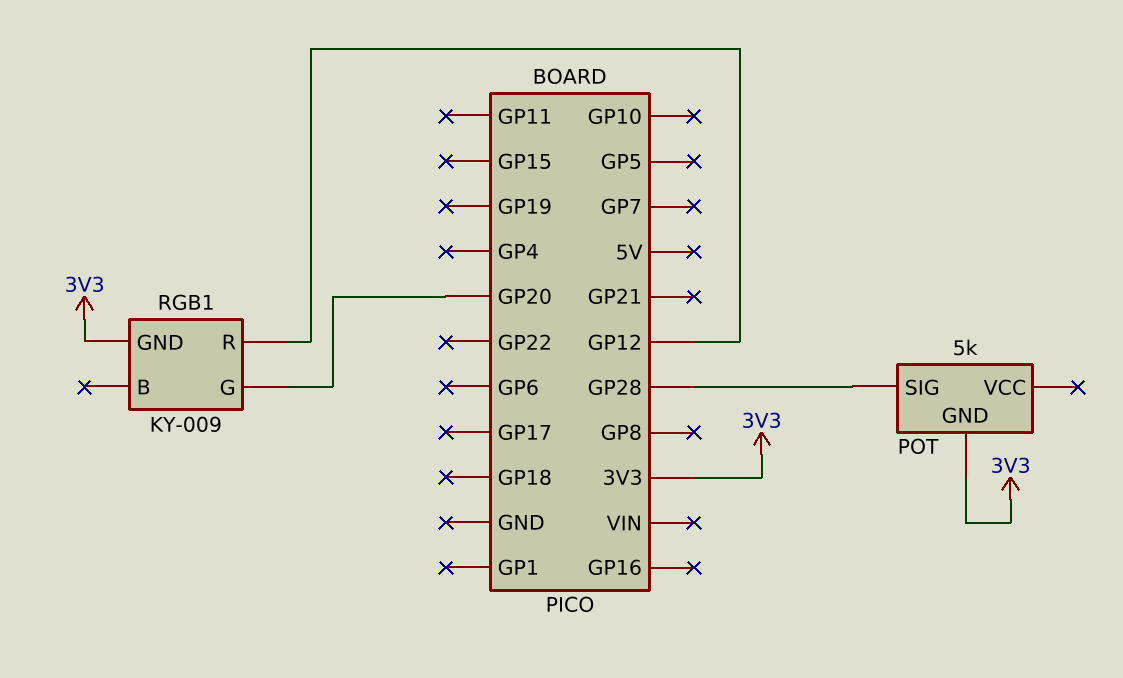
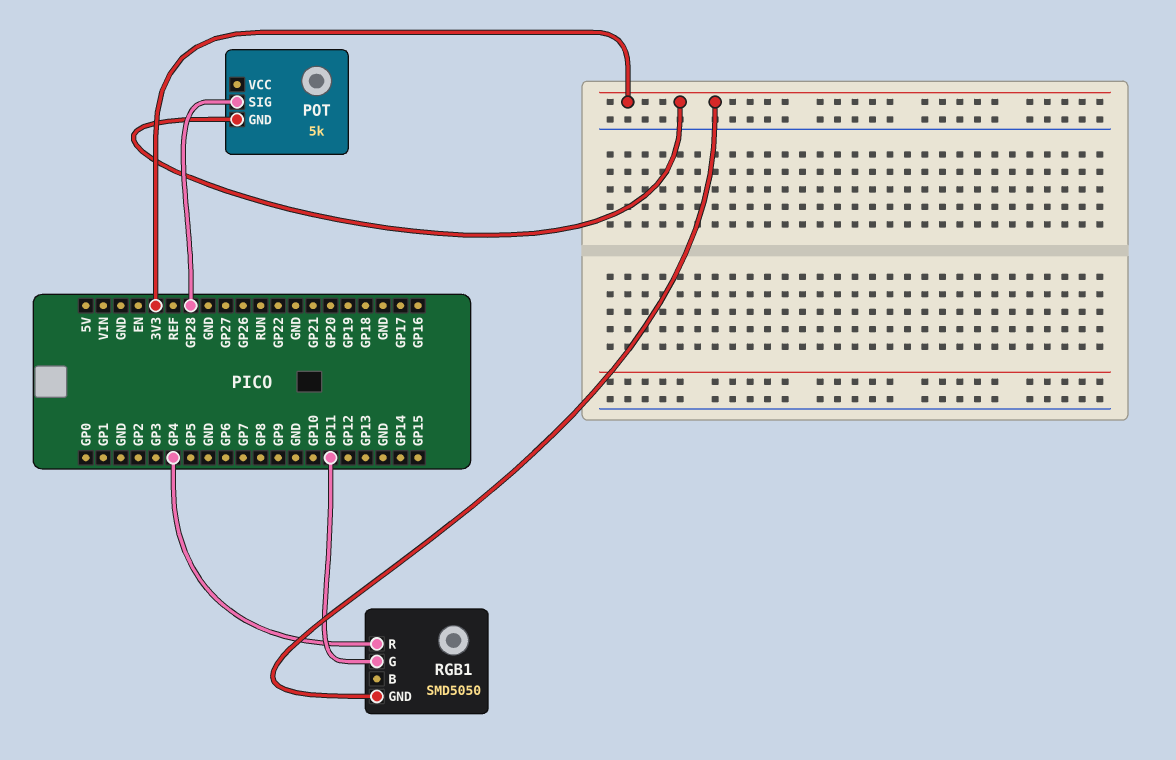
RGB1: KY-009 -> SMD5050
RGB1 pin G: GP20 -> GP11
RGB1 pin R: GP12 -> GP4

